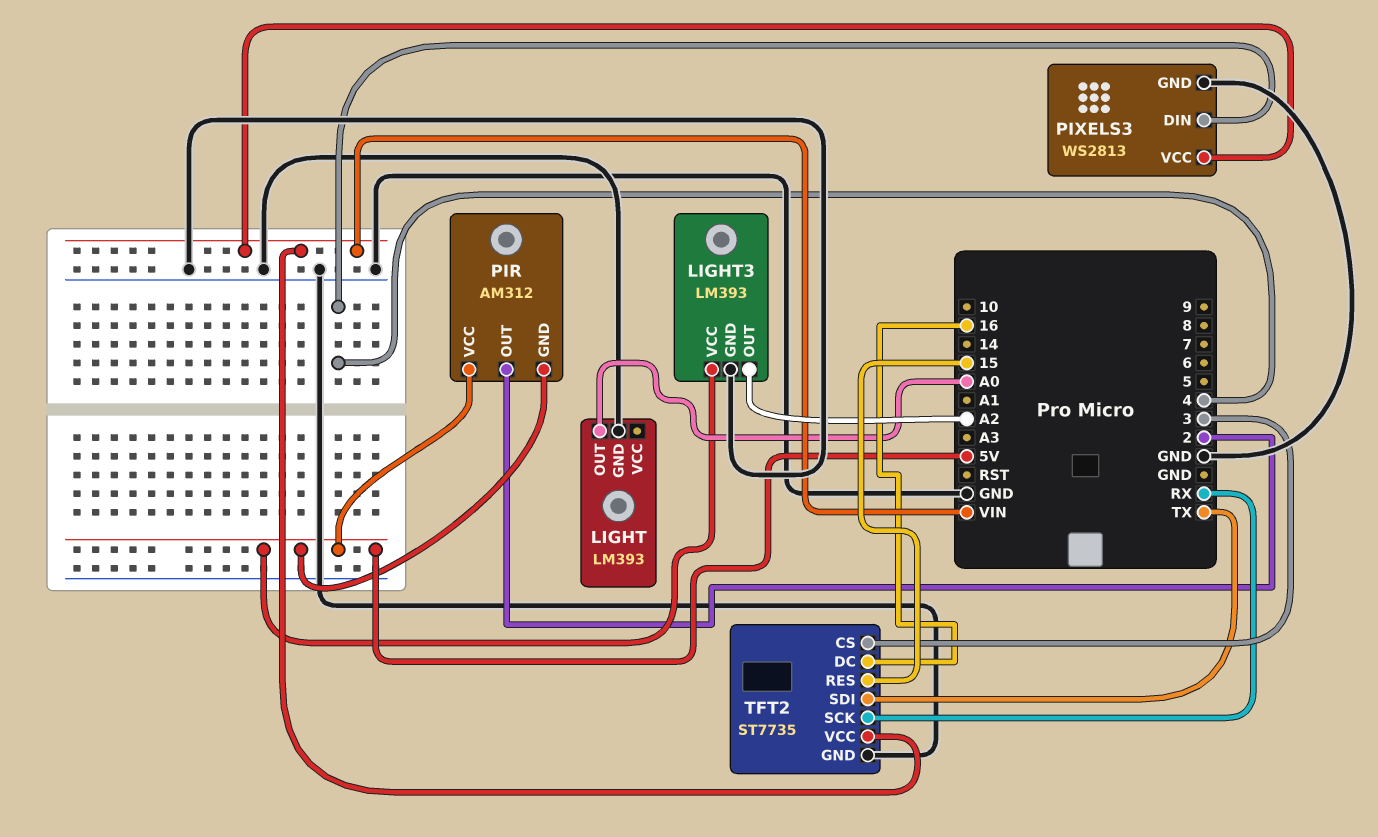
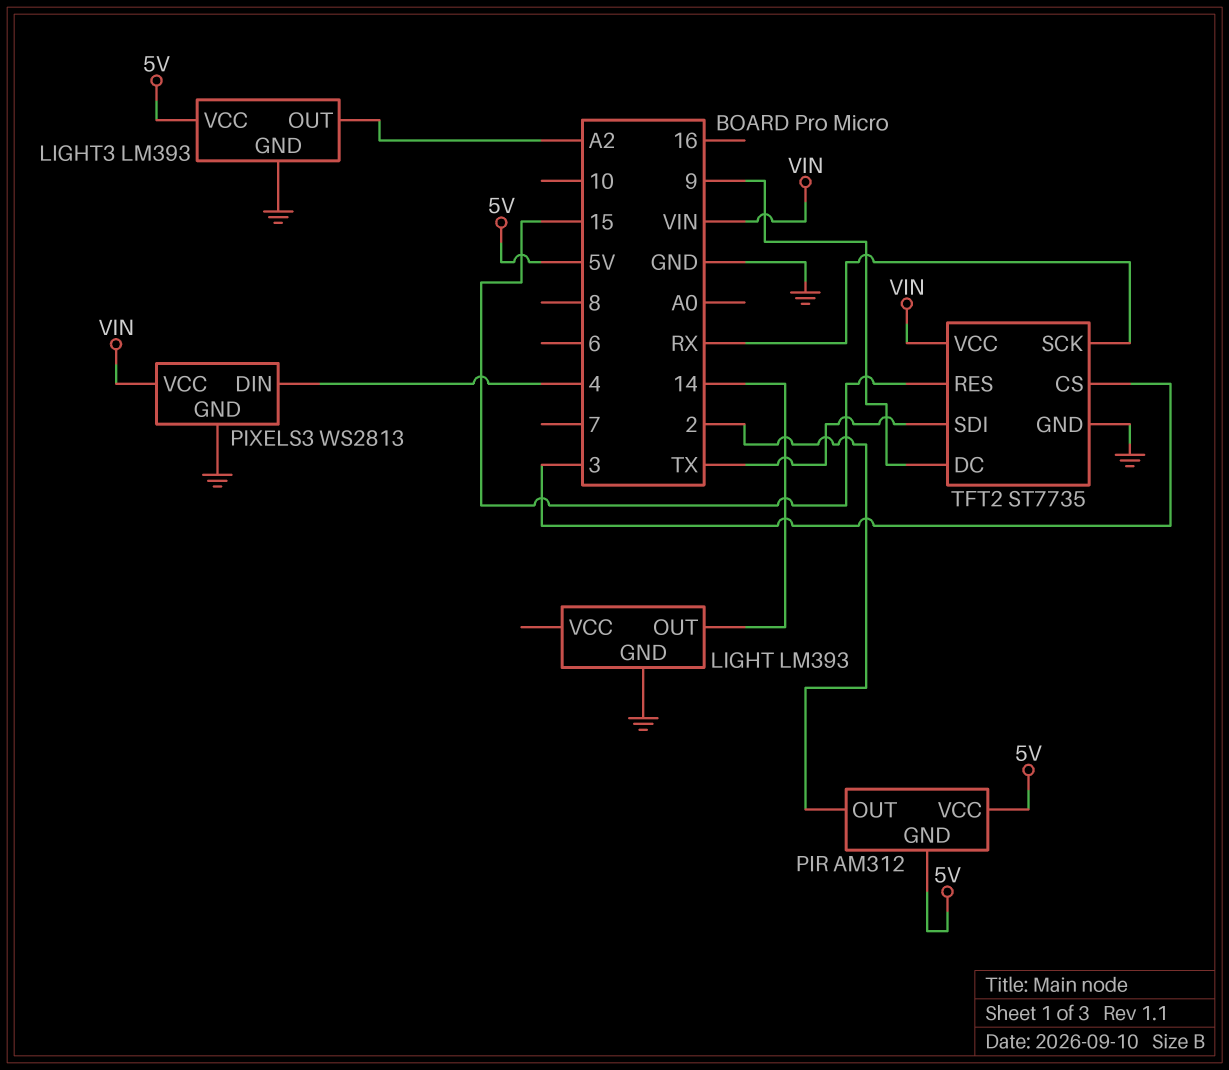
LIGHT pin OUT: A0 -> 14
TFT2 pin DC: 16 -> 9

